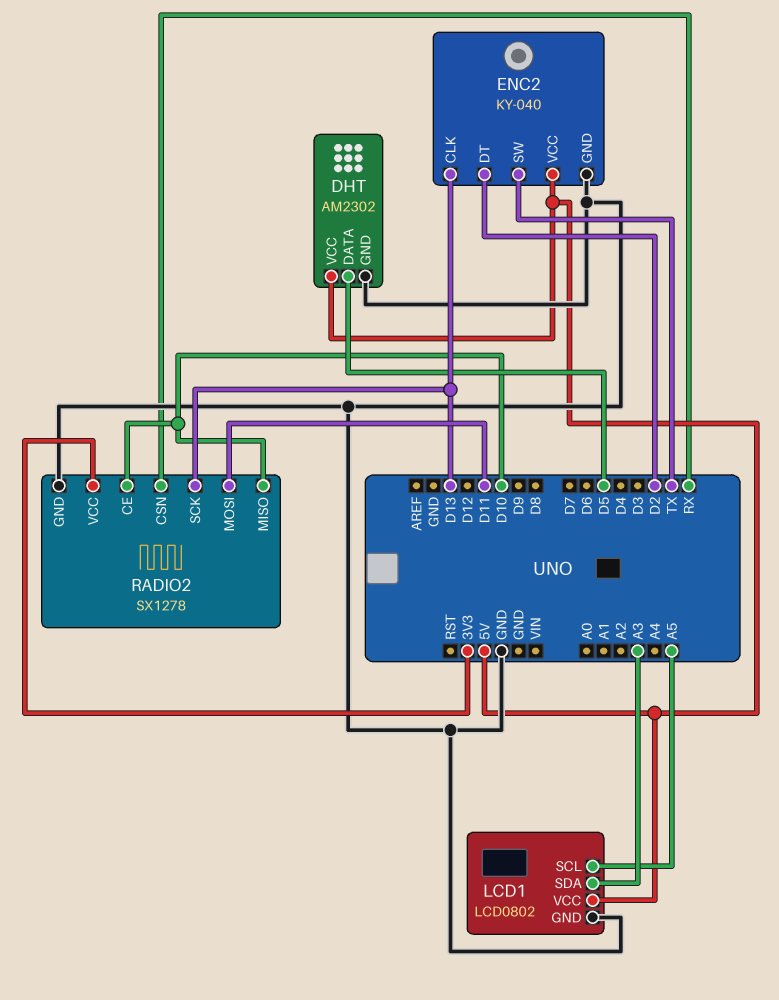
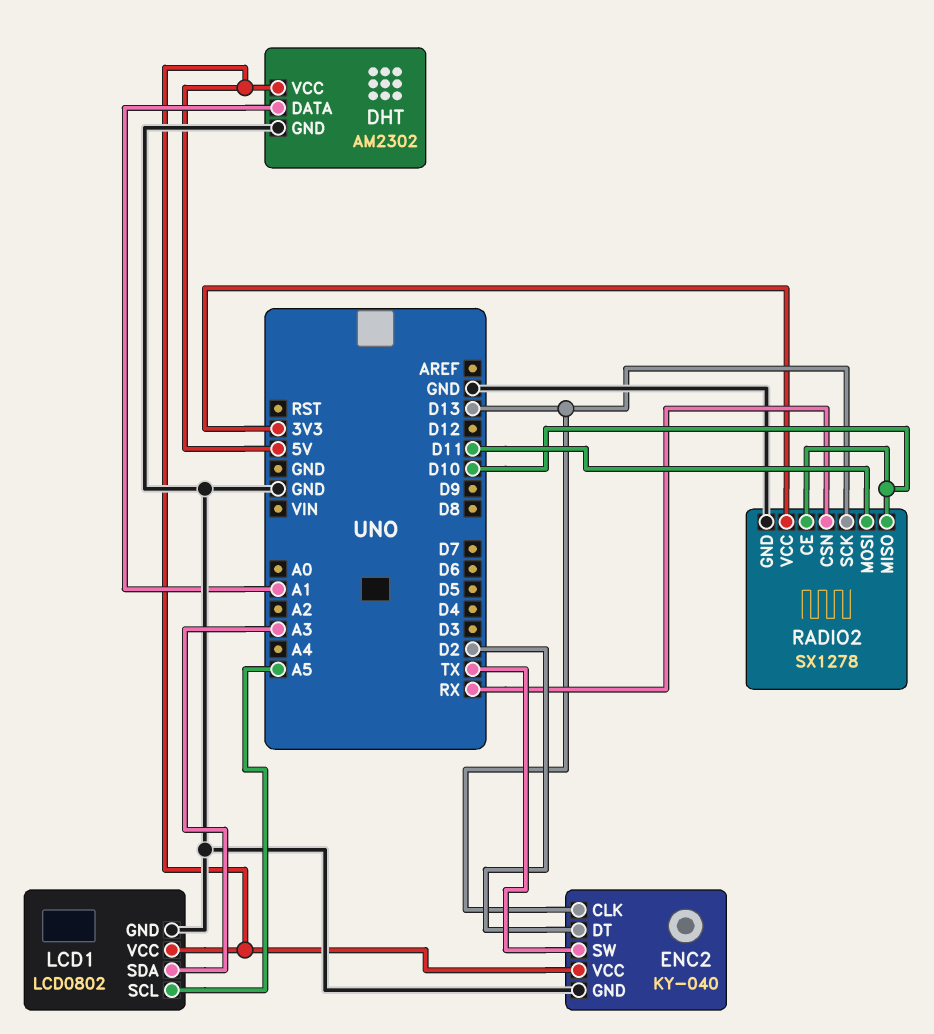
DHT pin DATA: D5 -> A1

